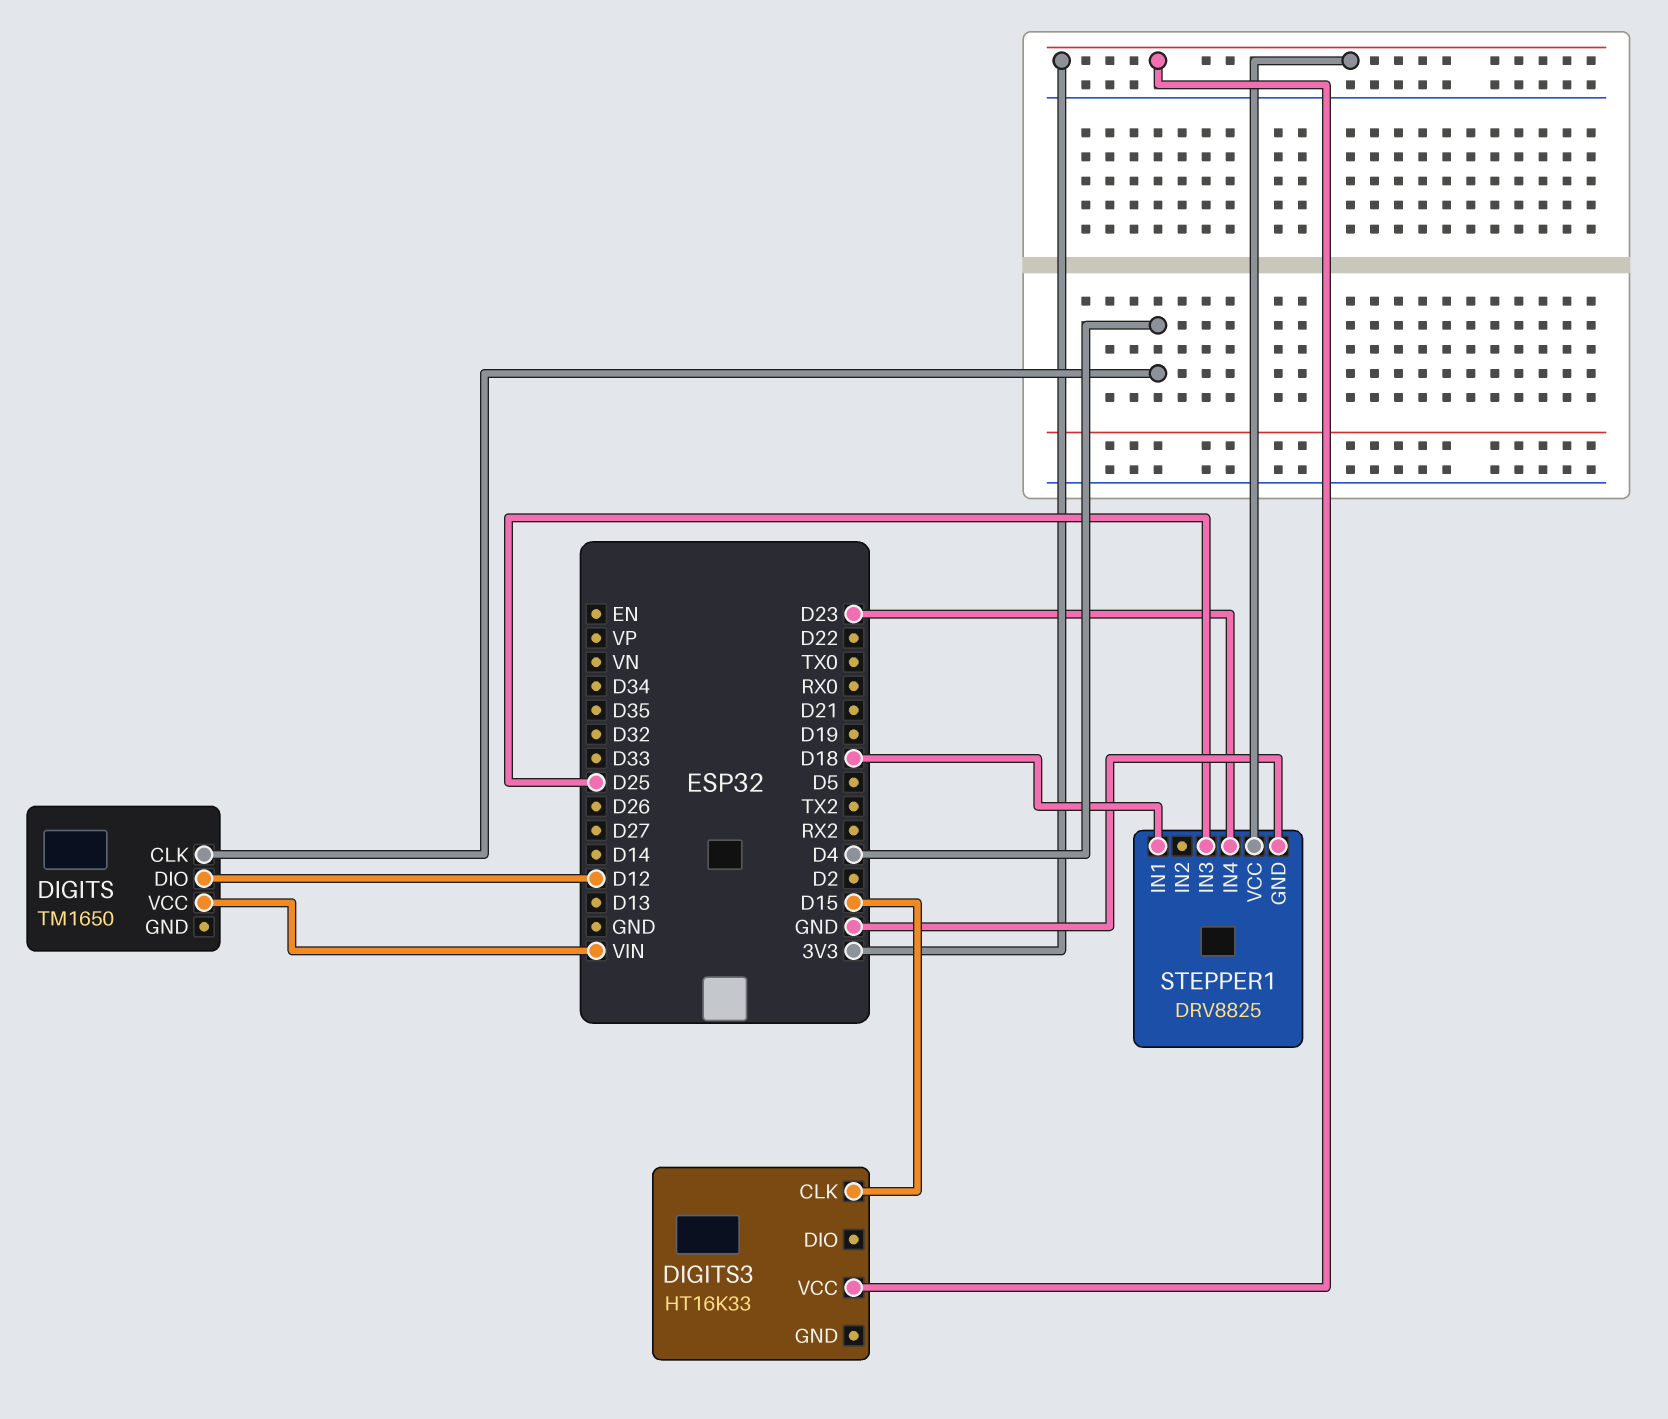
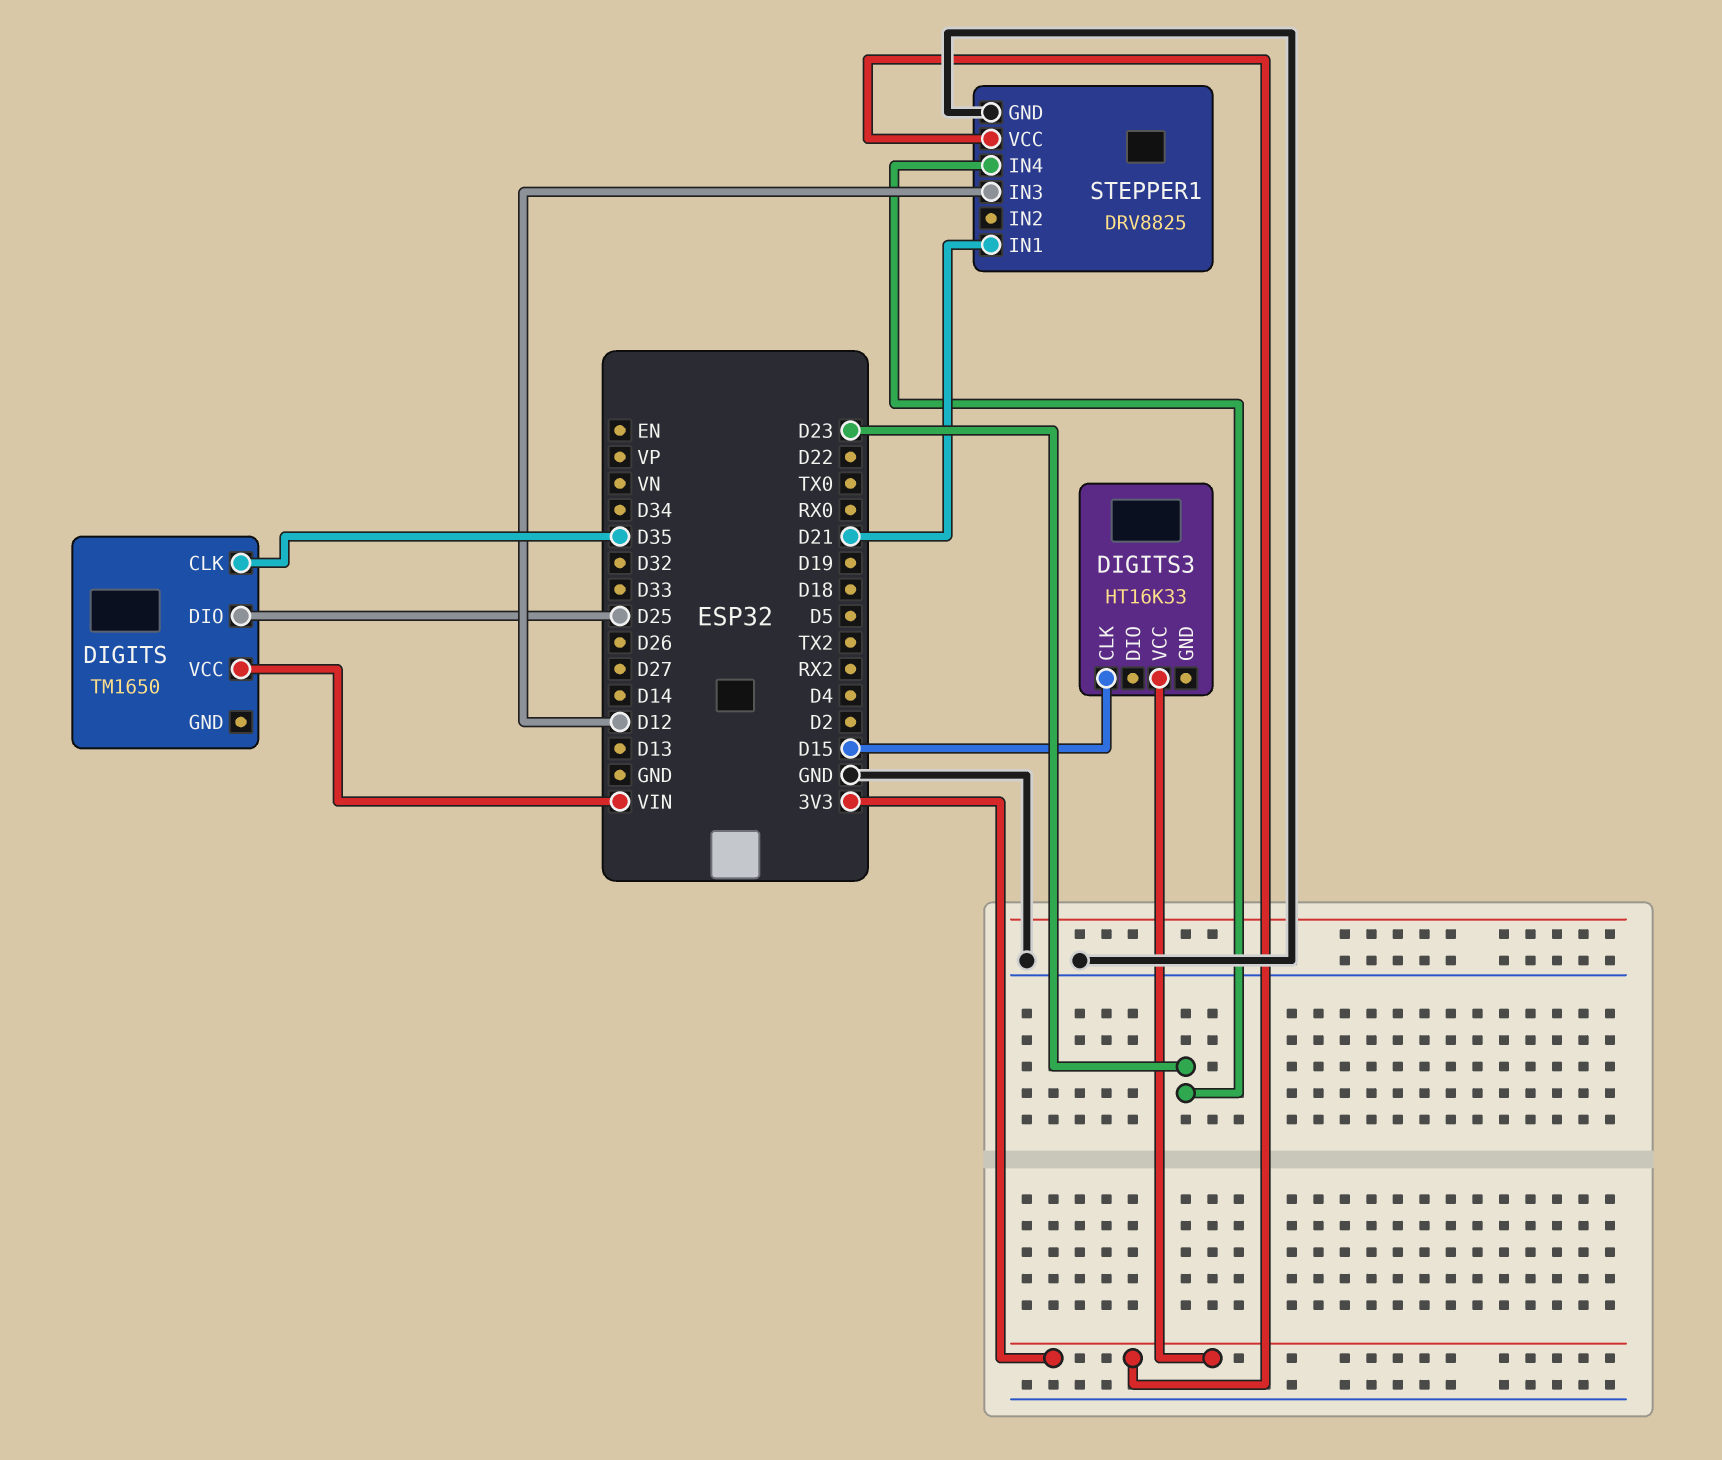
DIGITS pin CLK: D4 -> D35
DIGITS pin DIO: D12 -> D25
STEPPER1 pin IN1: D18 -> D21
STEPPER1 pin IN3: D25 -> D12

